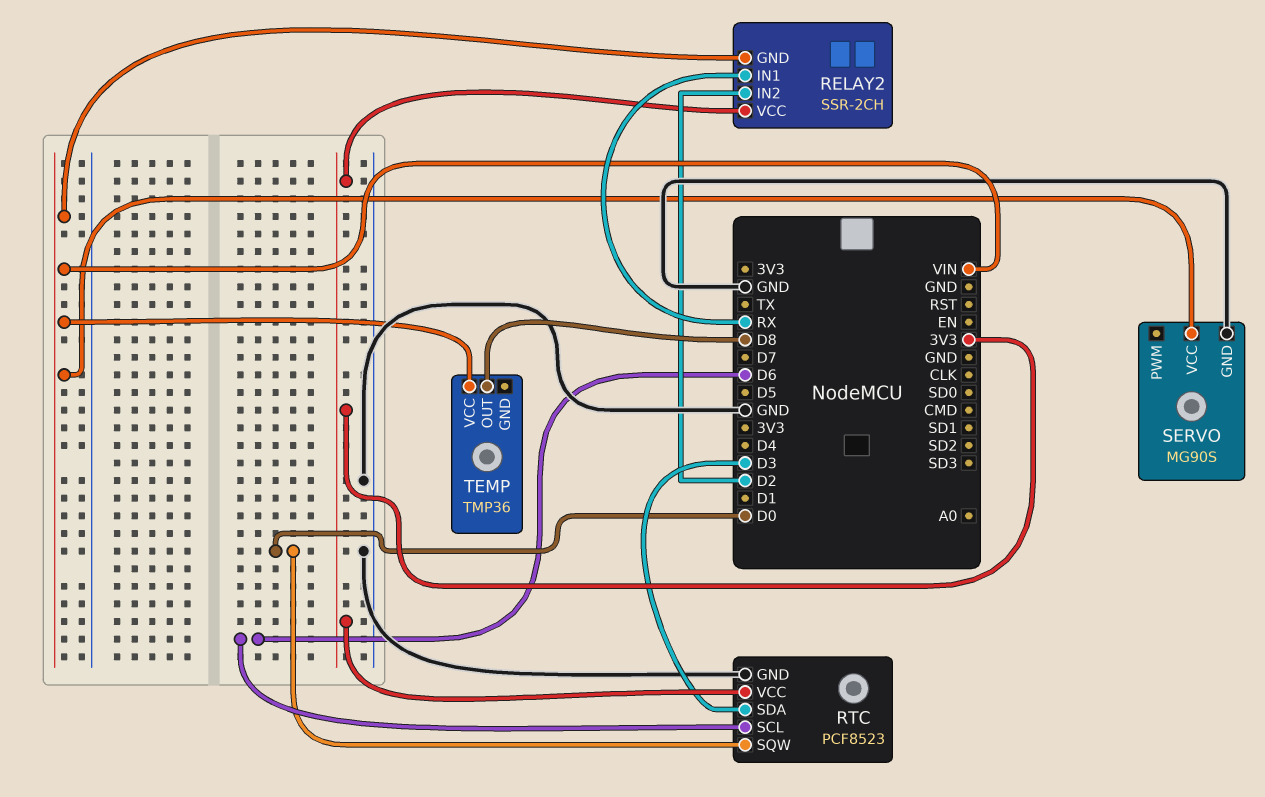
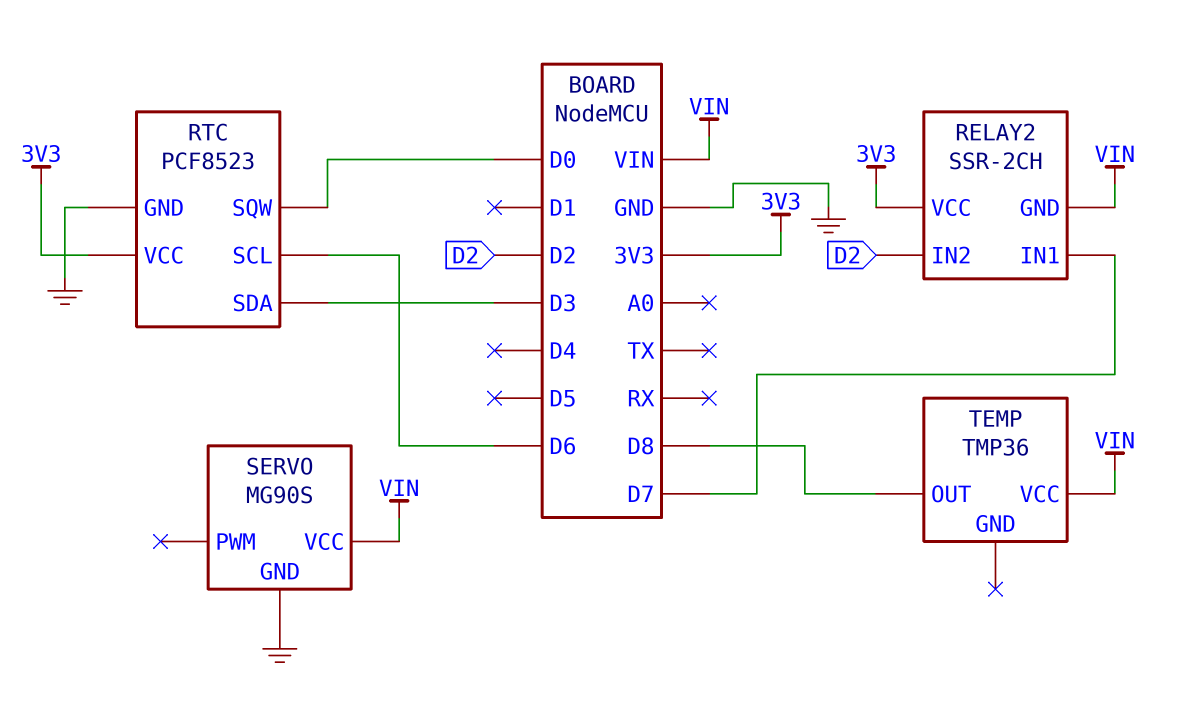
RELAY2 pin IN1: RX -> D7

